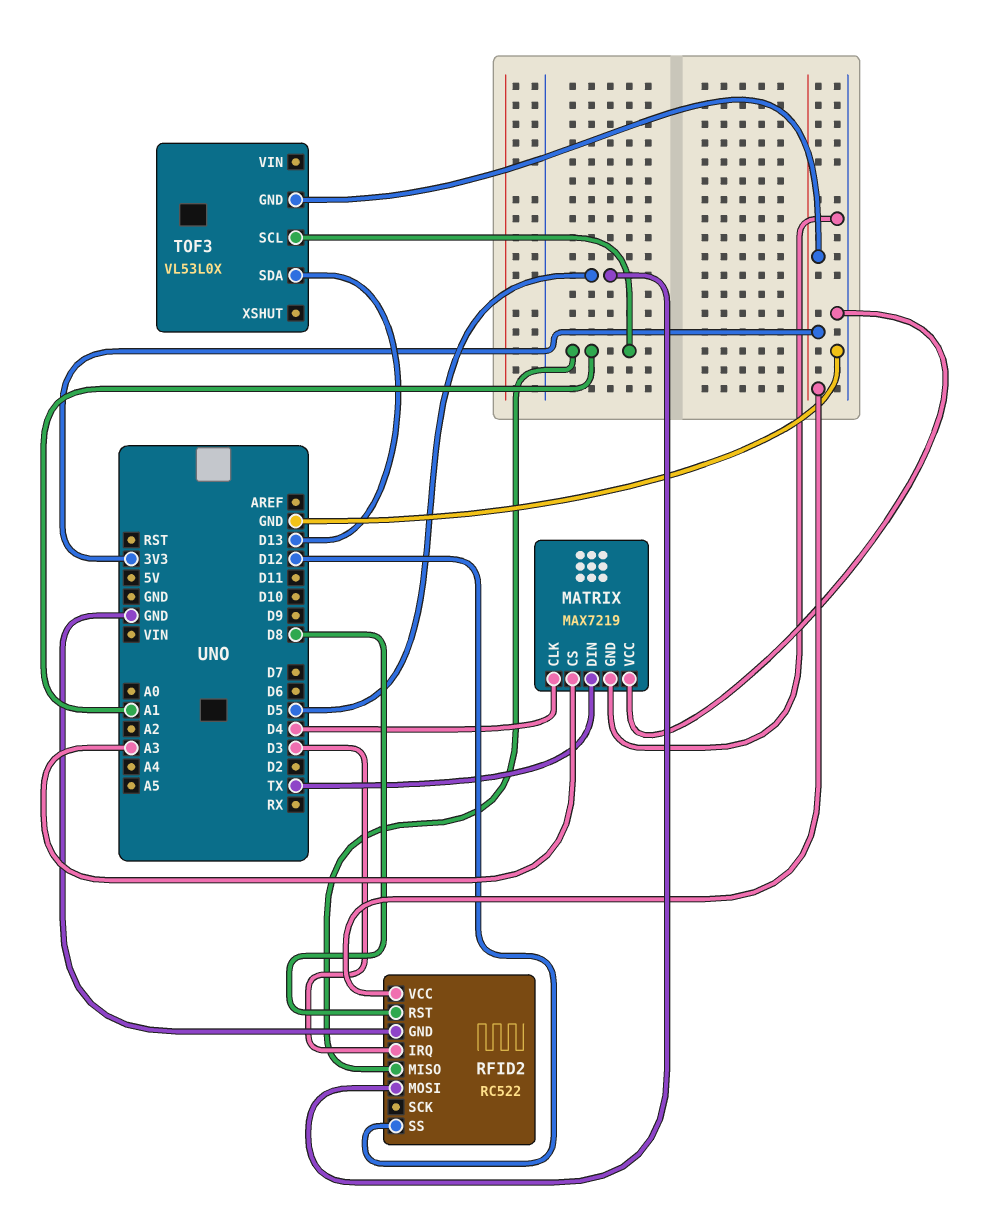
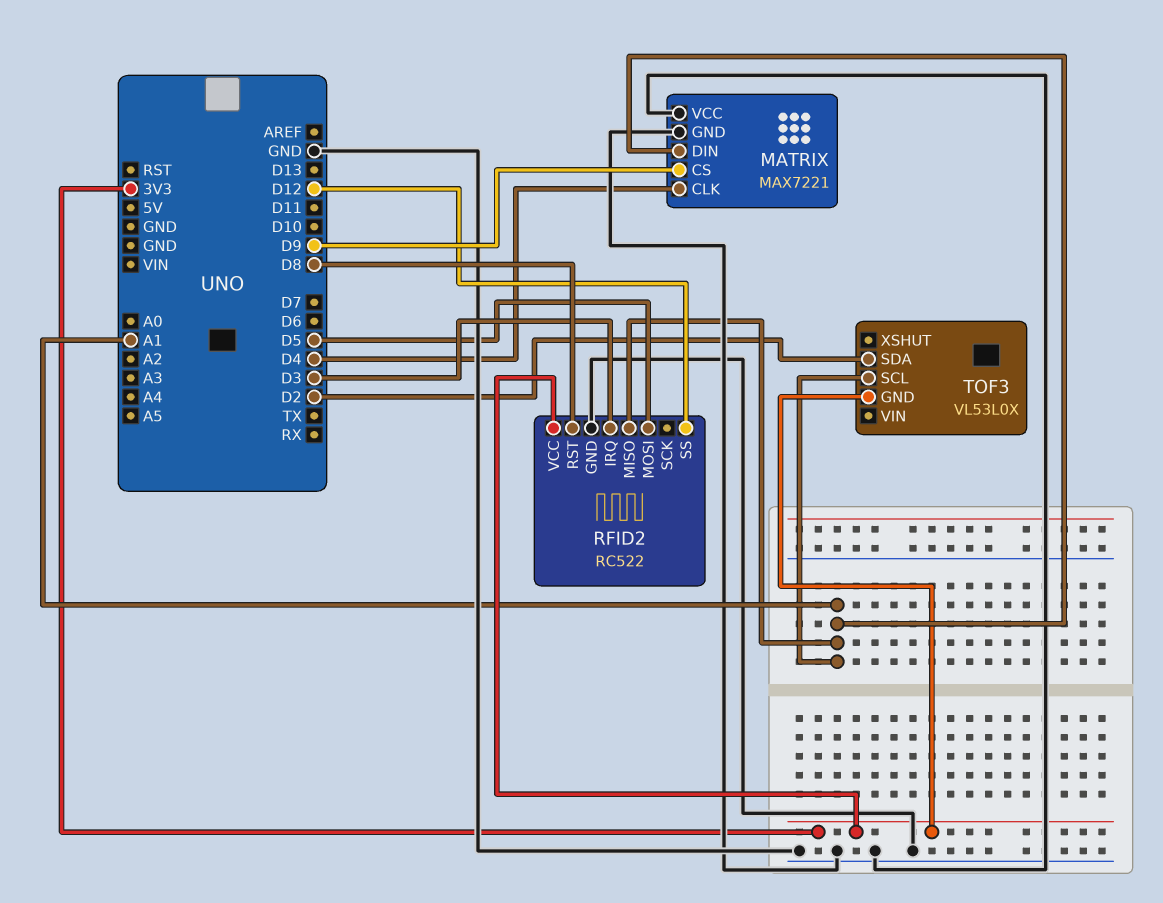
MATRIX: MAX7219 -> MAX7221
MATRIX pin CS: A3 -> D9
MATRIX pin DIN: TX -> A1
TOF3 pin SDA: D13 -> D2

